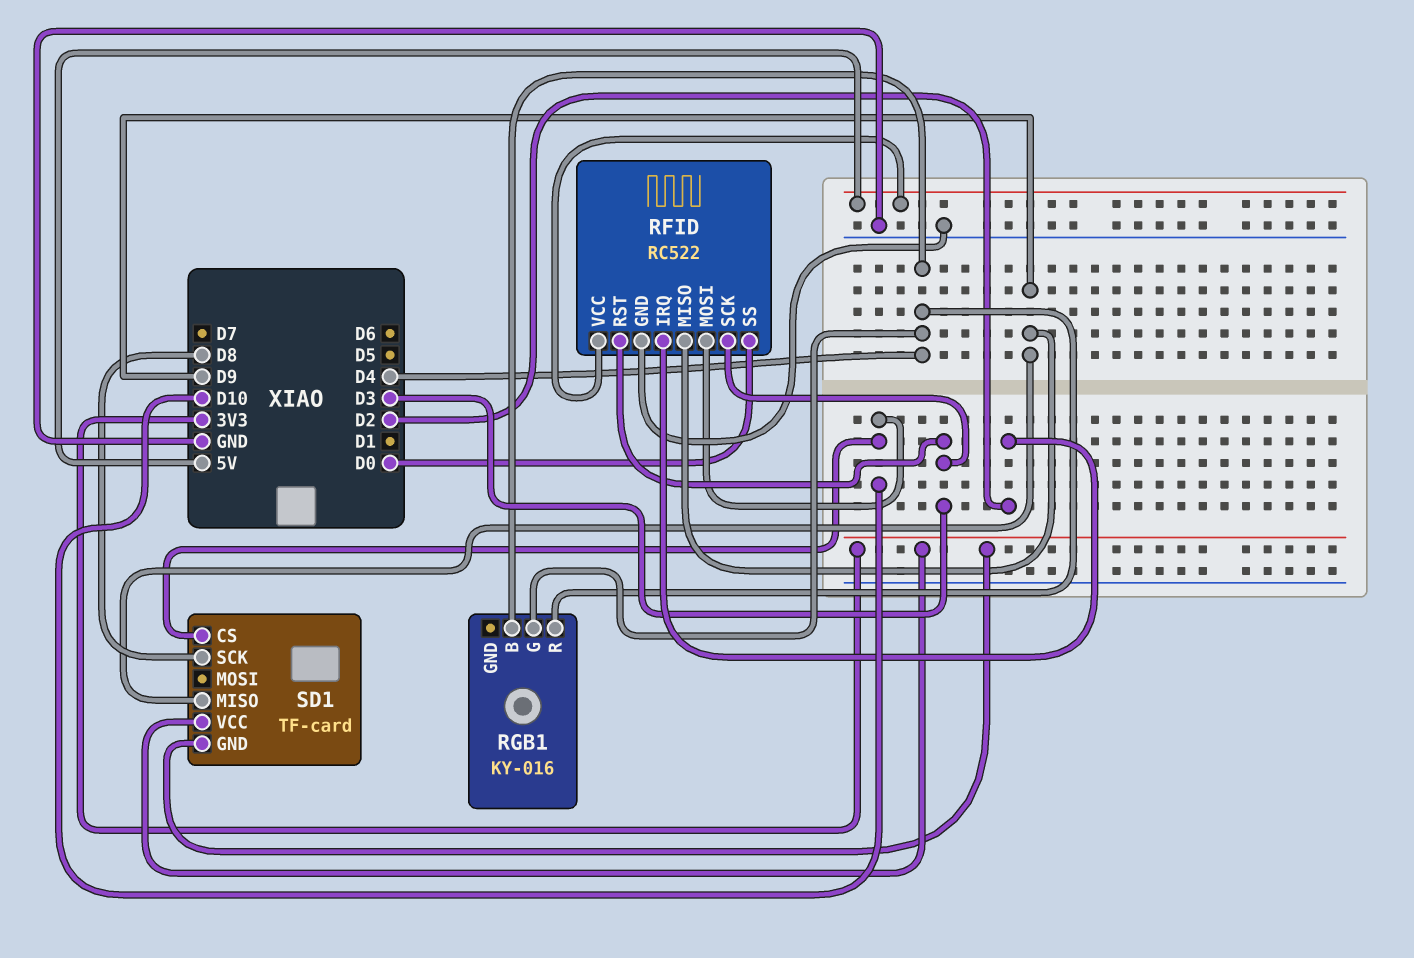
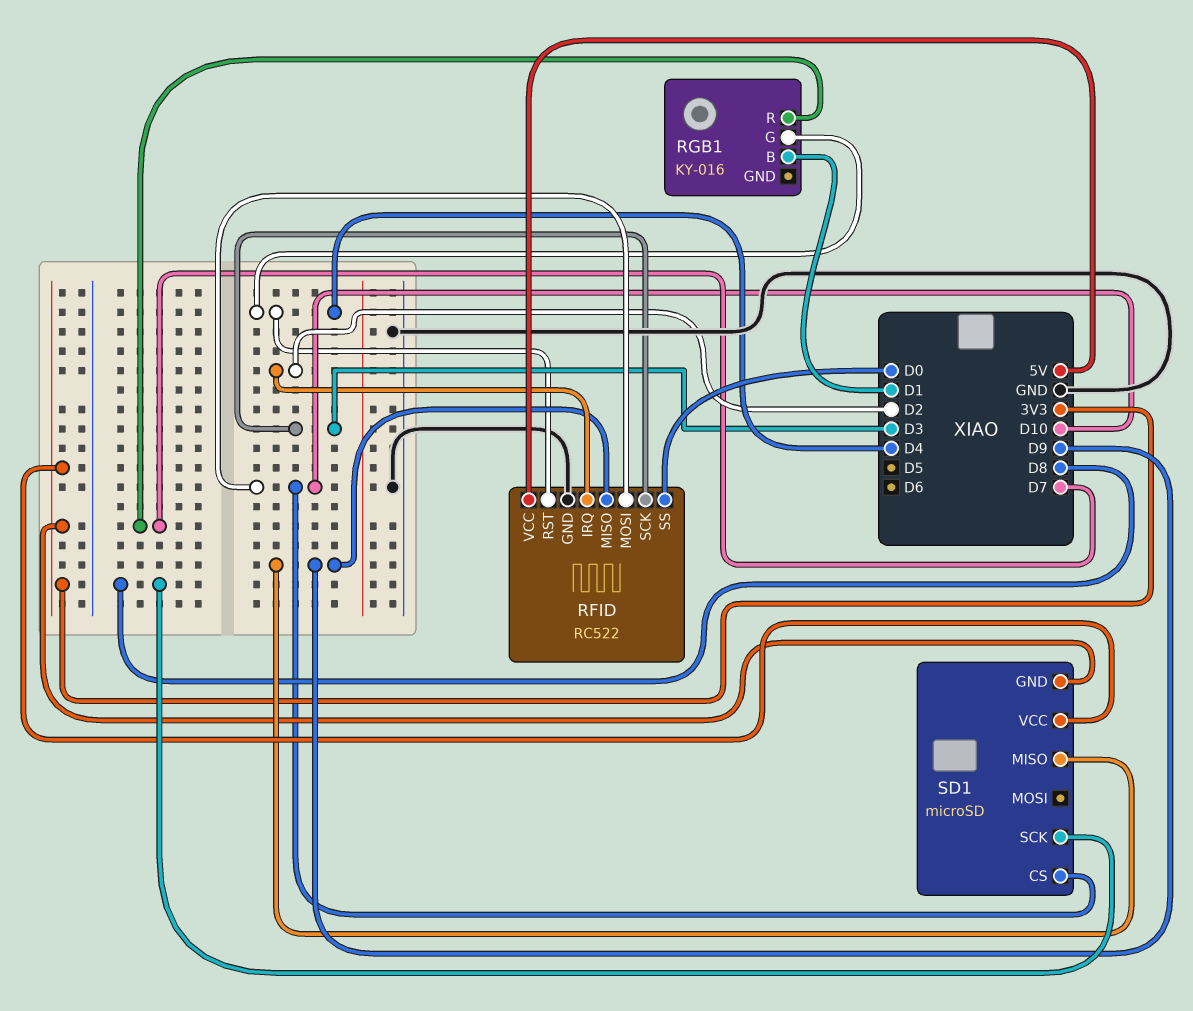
RFID pin RST: D3 -> D4
RGB1 pin B: D4 -> D1
RGB1 pin R: D4 -> D7
SD1: TF-card -> microSD

